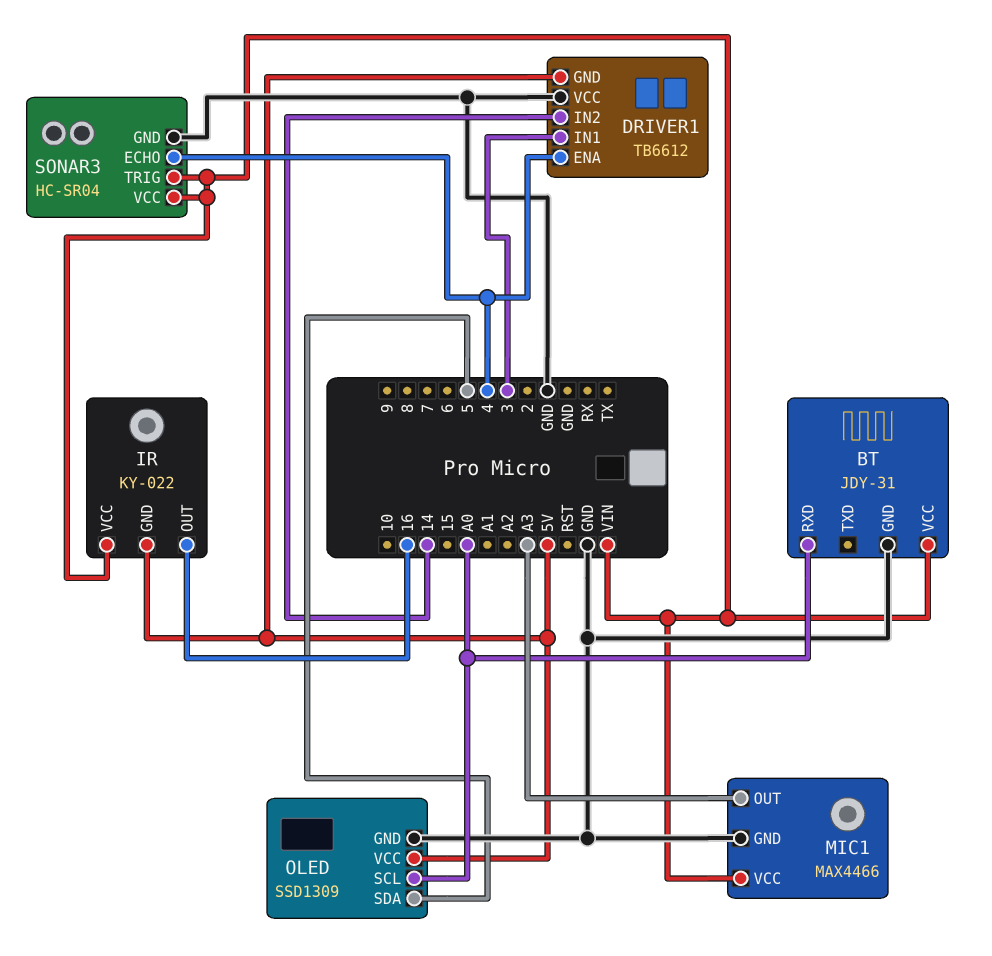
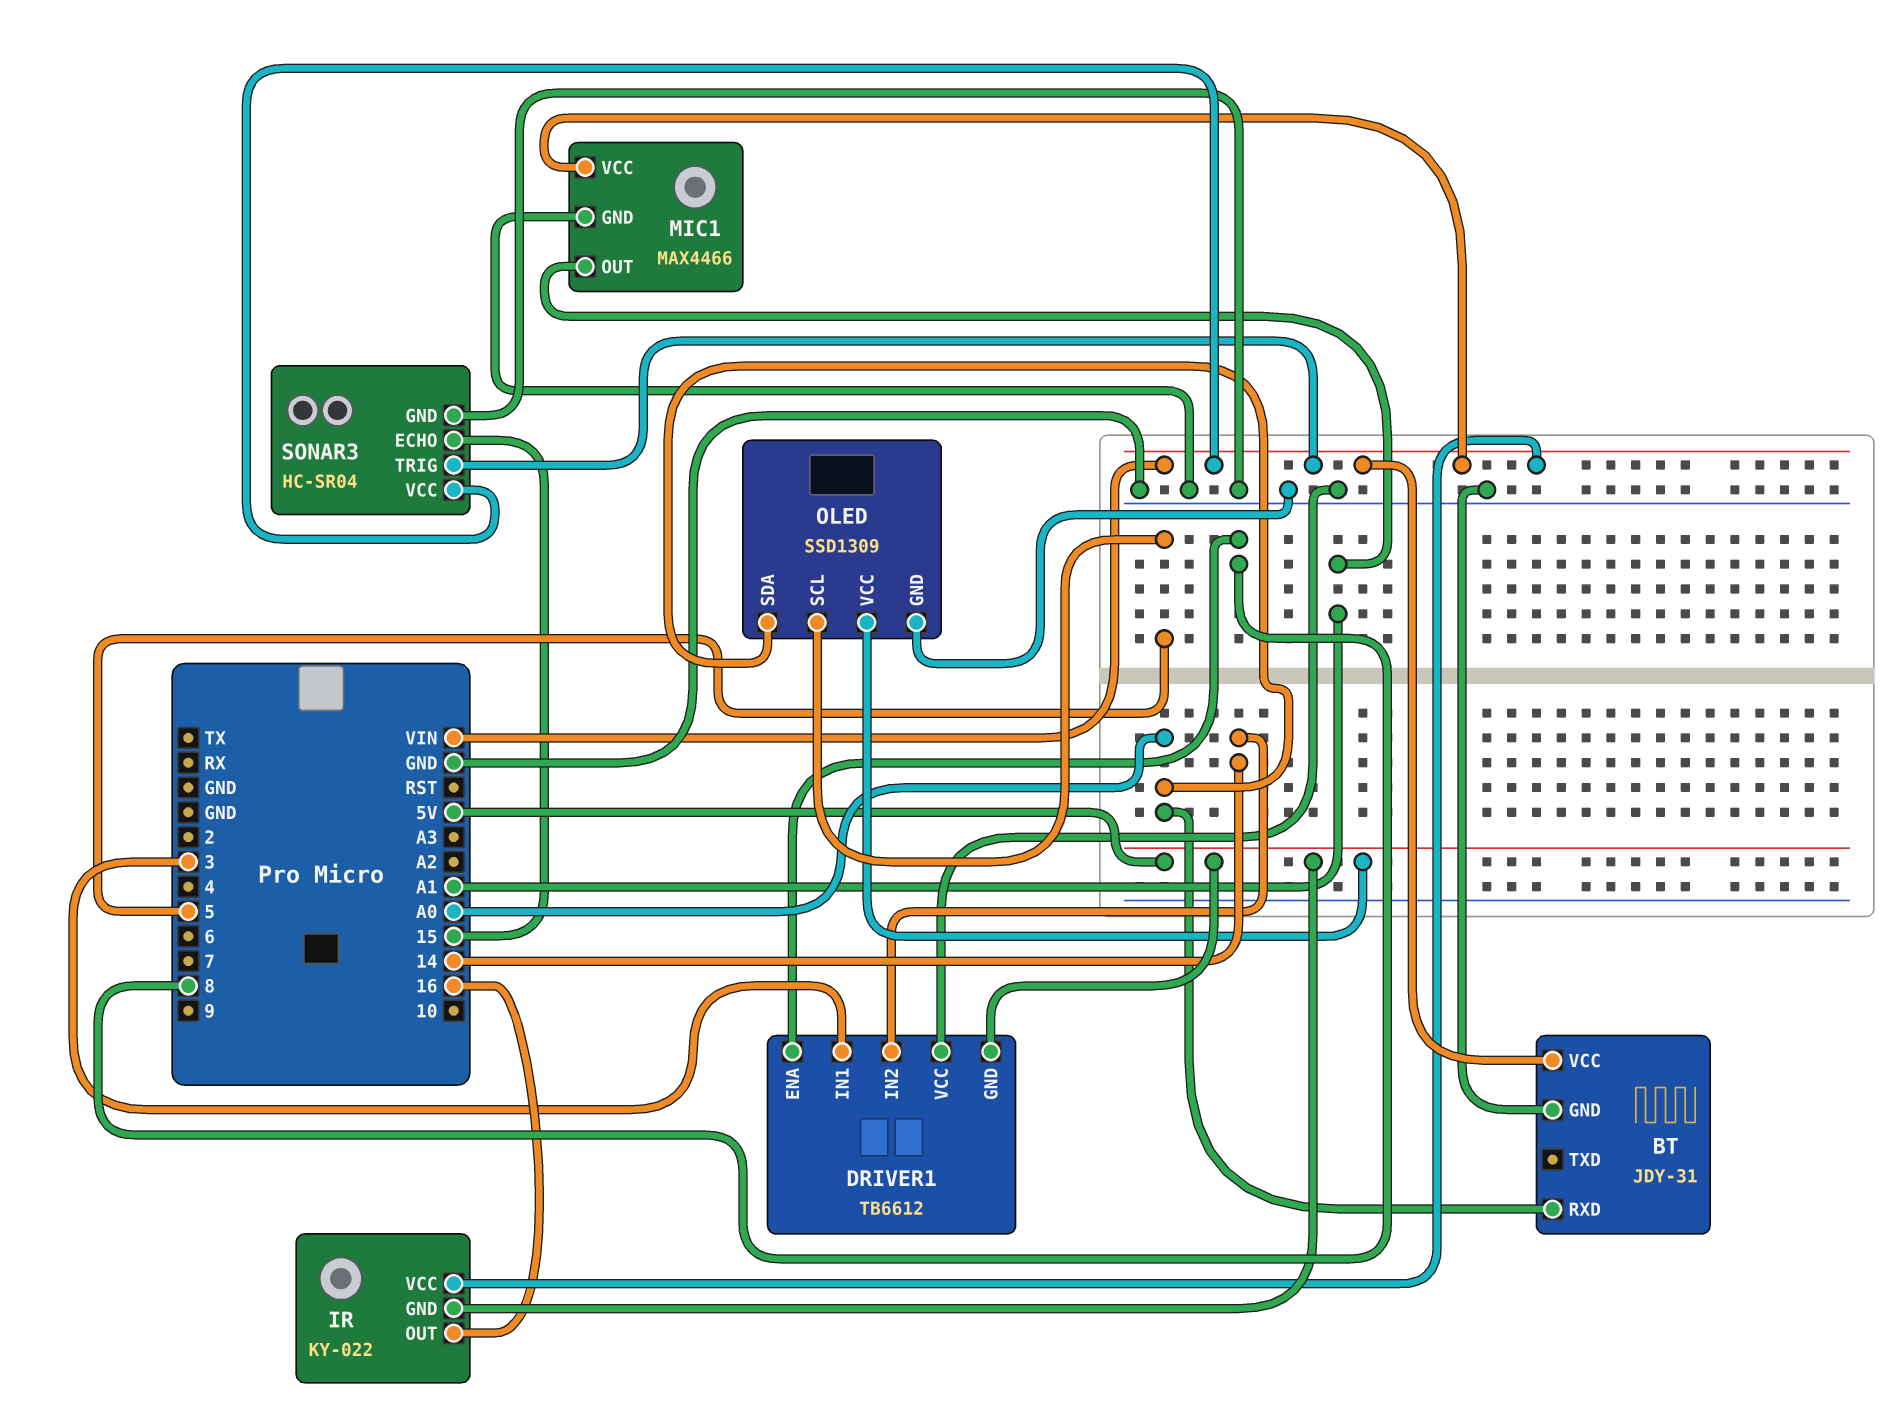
DRIVER1 pin ENA: 4 -> 8
MIC1 pin OUT: A3 -> A1
OLED pin SCL: A0 -> 5
OLED pin SDA: 5 -> A0
SONAR3 pin ECHO: 4 -> 15

